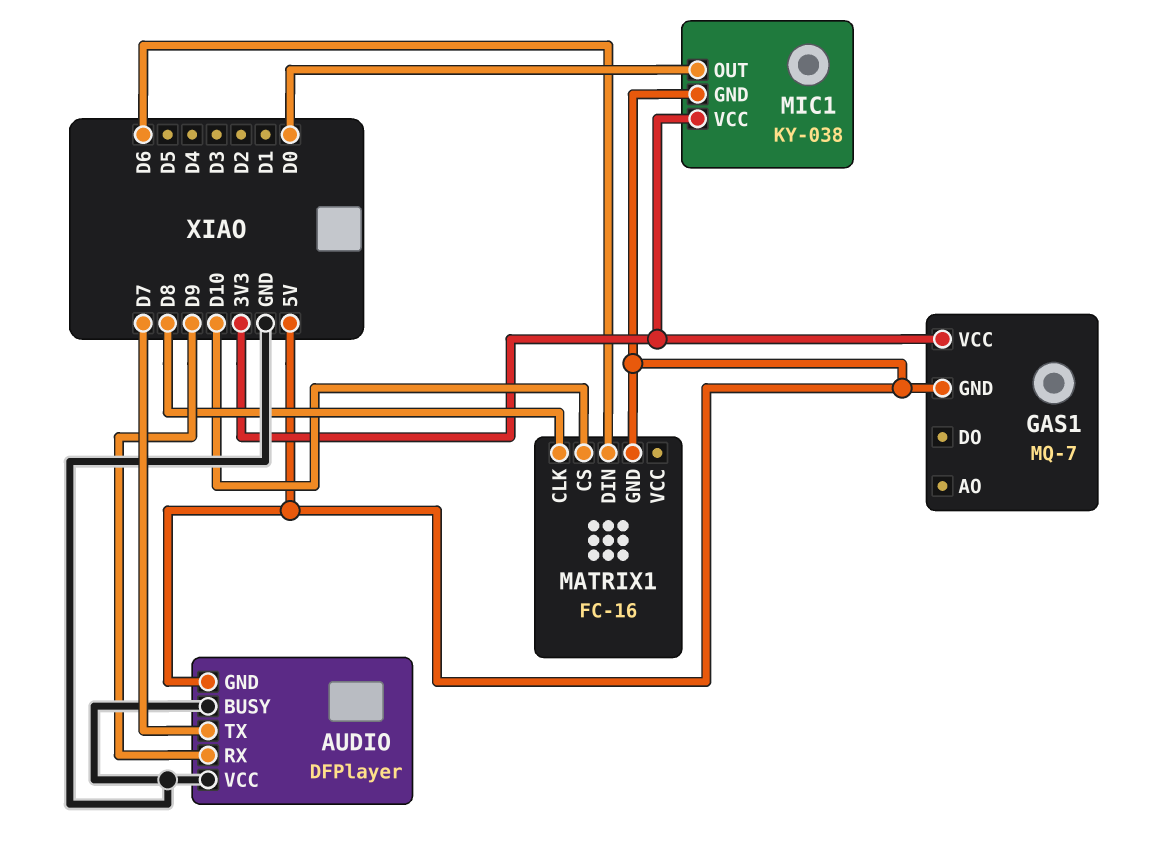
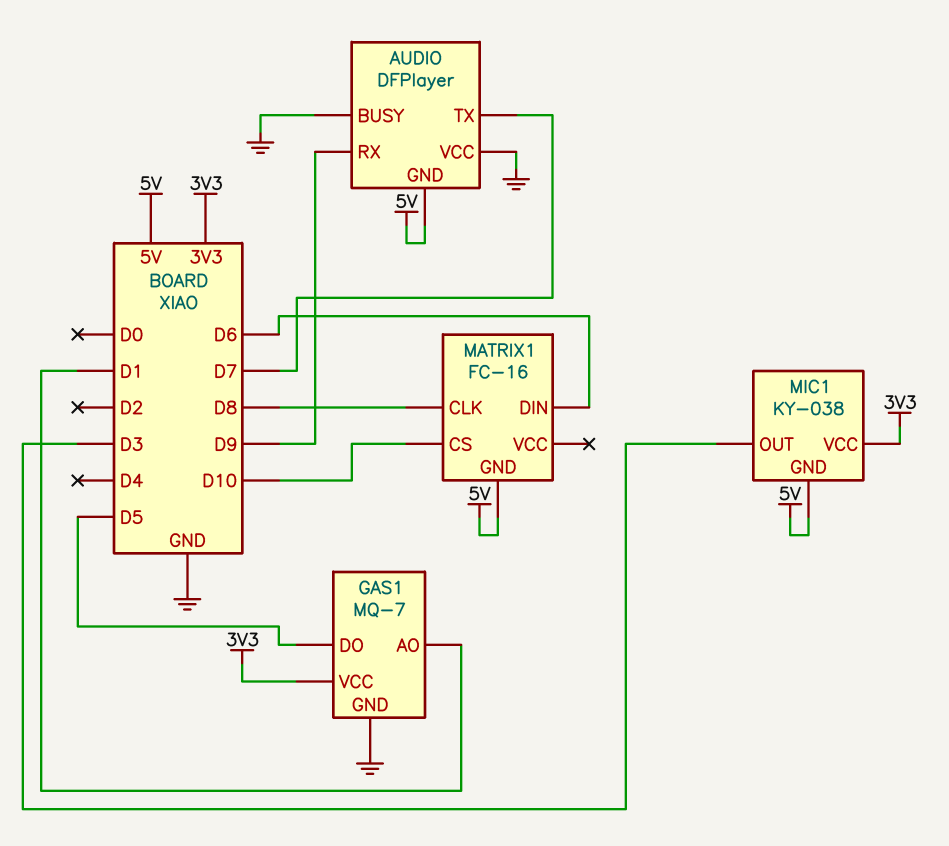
GAS1 pin AO: none -> D1
GAS1 pin DO: none -> D5
GAS1 pin GND: 5V -> GND
MIC1 pin OUT: D0 -> D3

